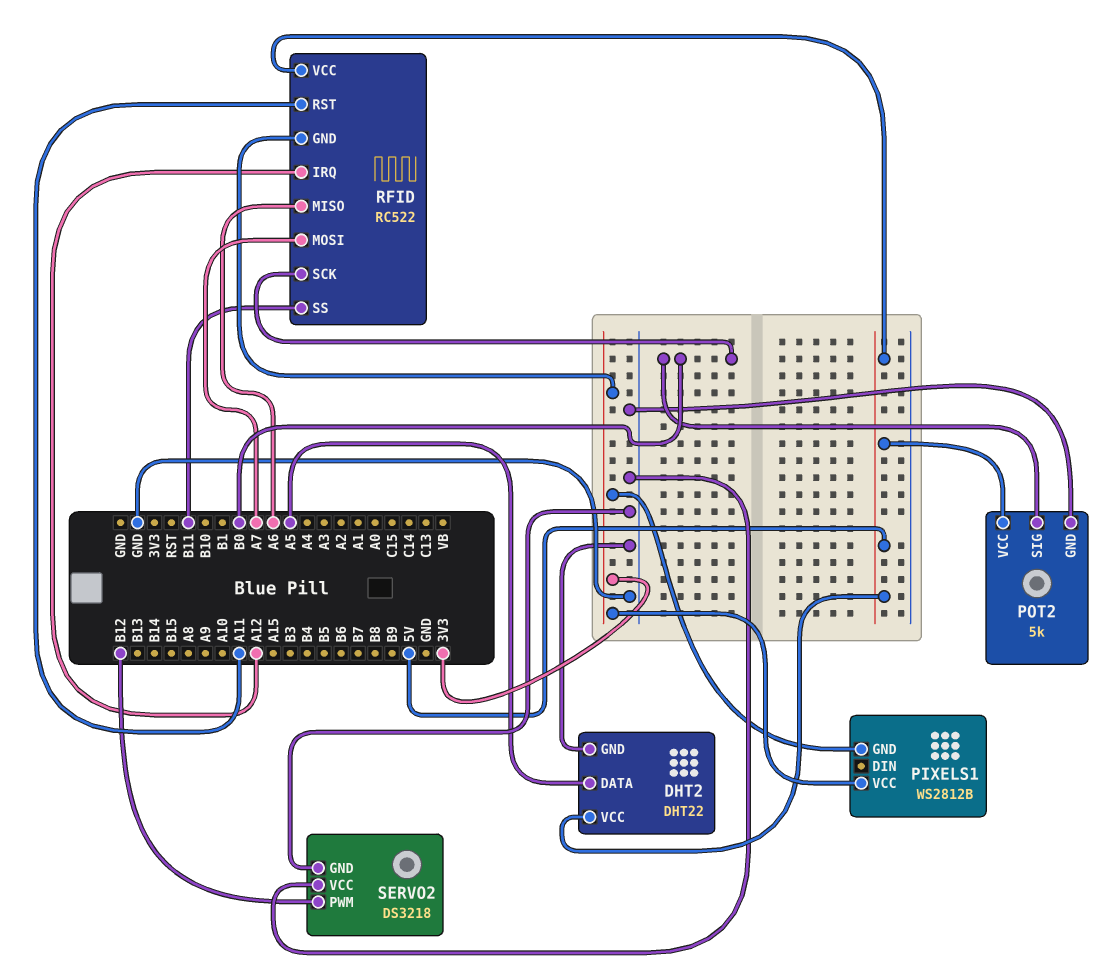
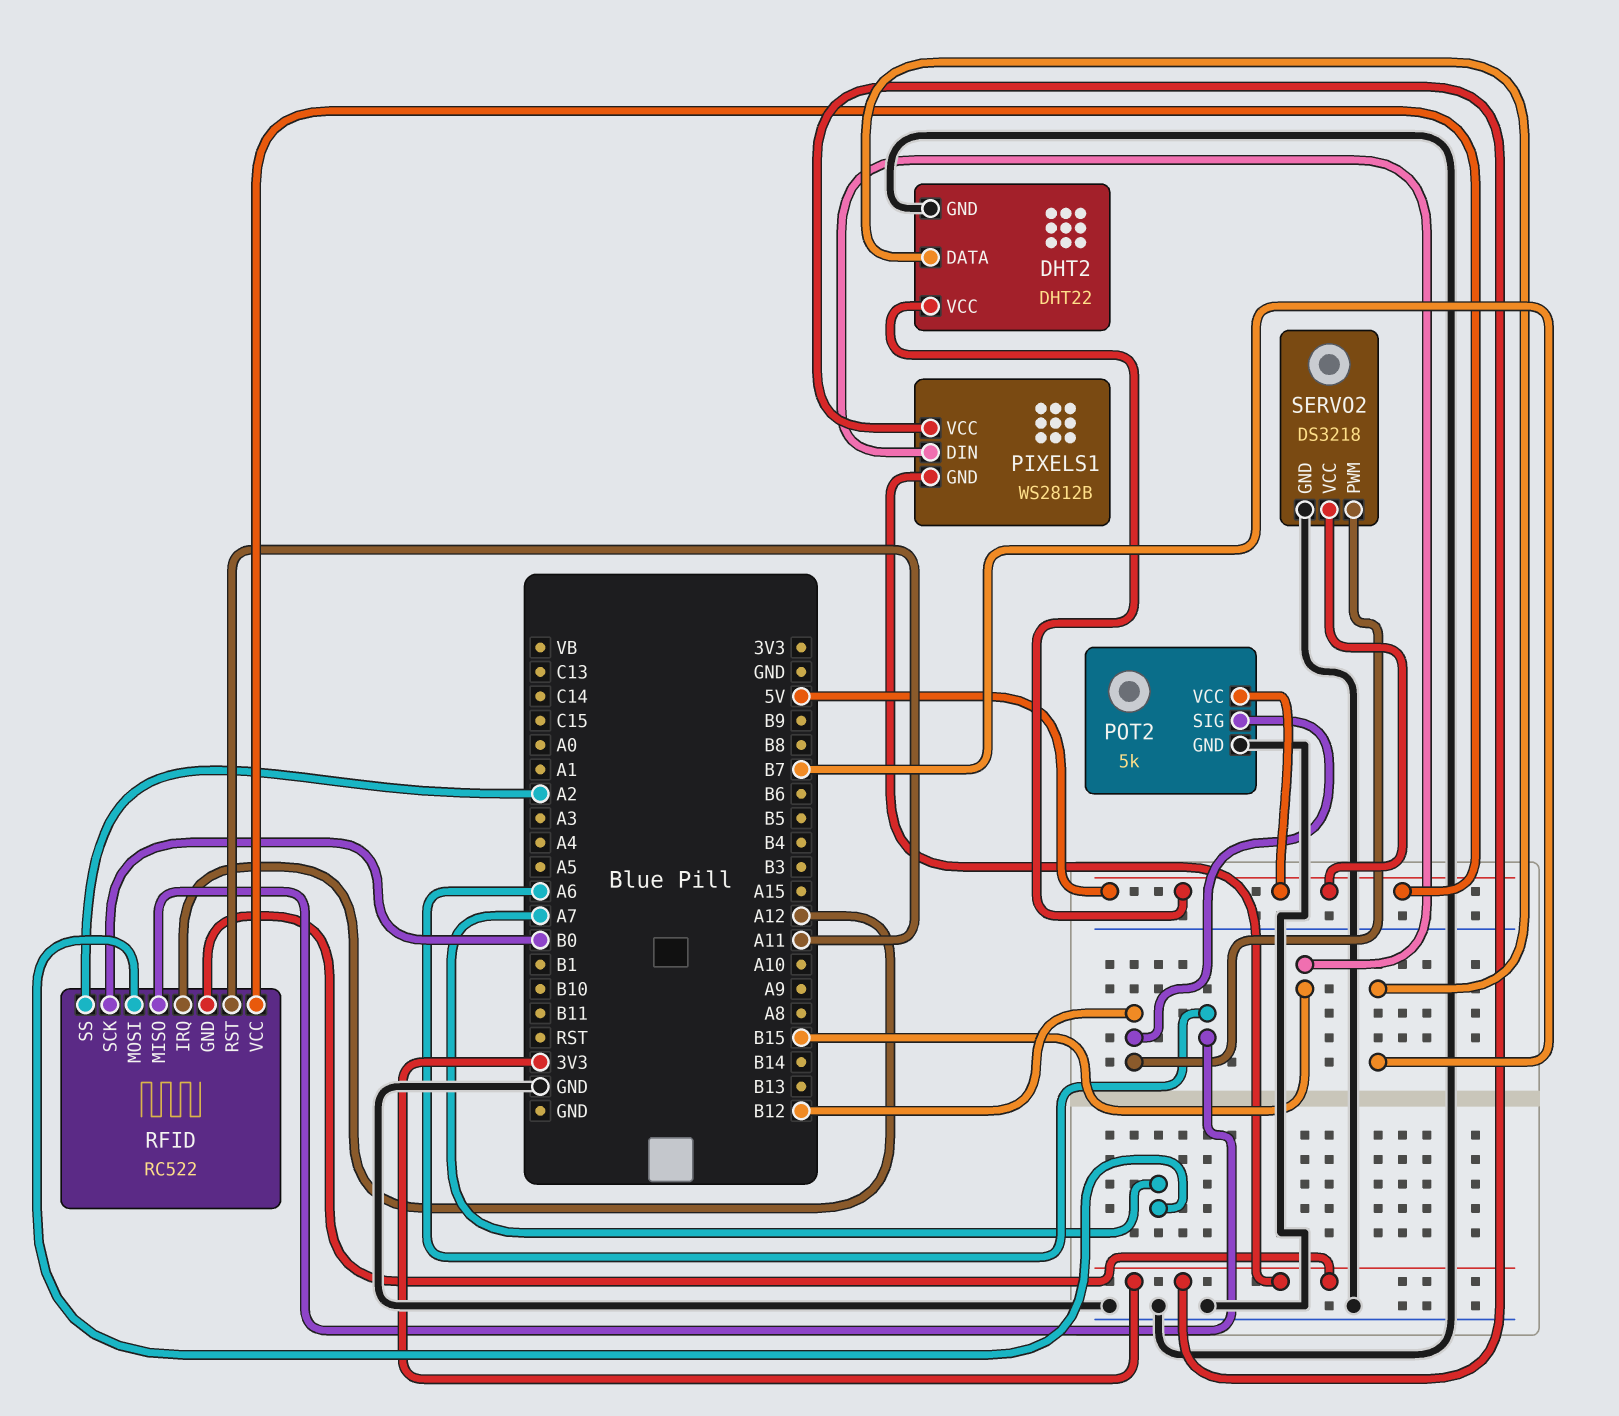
DHT2 pin DATA: A5 -> B7
PIXELS1 pin DIN: none -> B15
POT2 pin SIG: B0 -> B12
RFID pin SS: B11 -> A2
SERVO2 pin VCC: GND -> 5V

